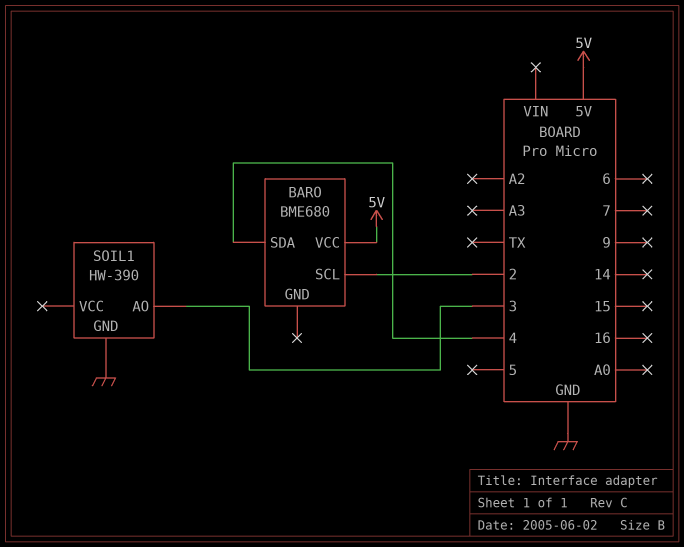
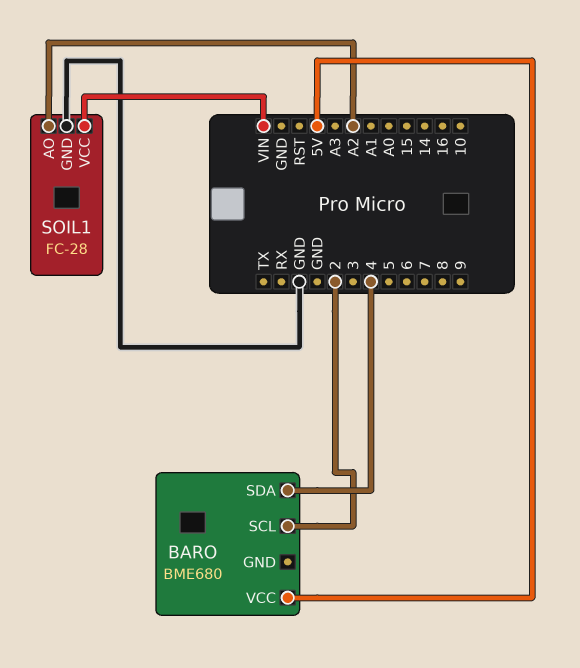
SOIL1: HW-390 -> FC-28
SOIL1 pin AO: 3 -> A2
SOIL1 pin VCC: none -> VIN

